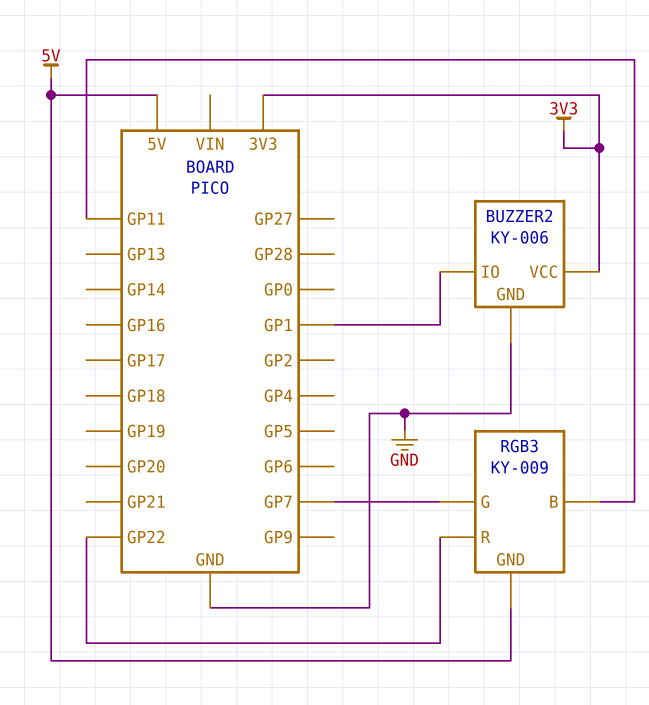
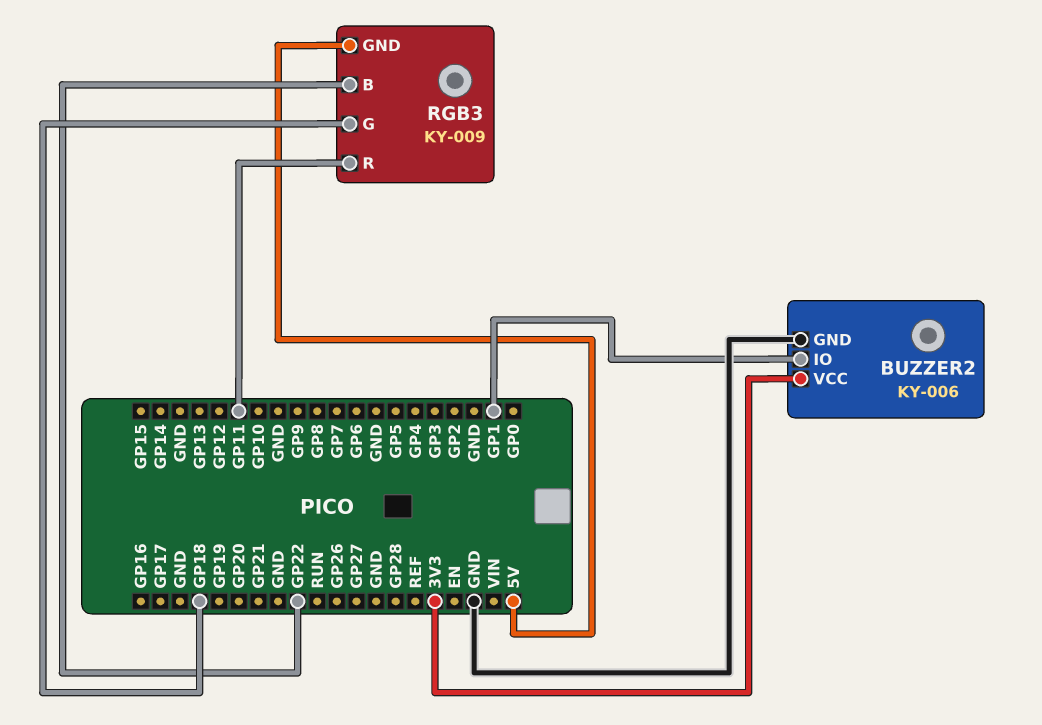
RGB3 pin B: GP11 -> GP22
RGB3 pin G: GP7 -> GP18
RGB3 pin R: GP22 -> GP11

